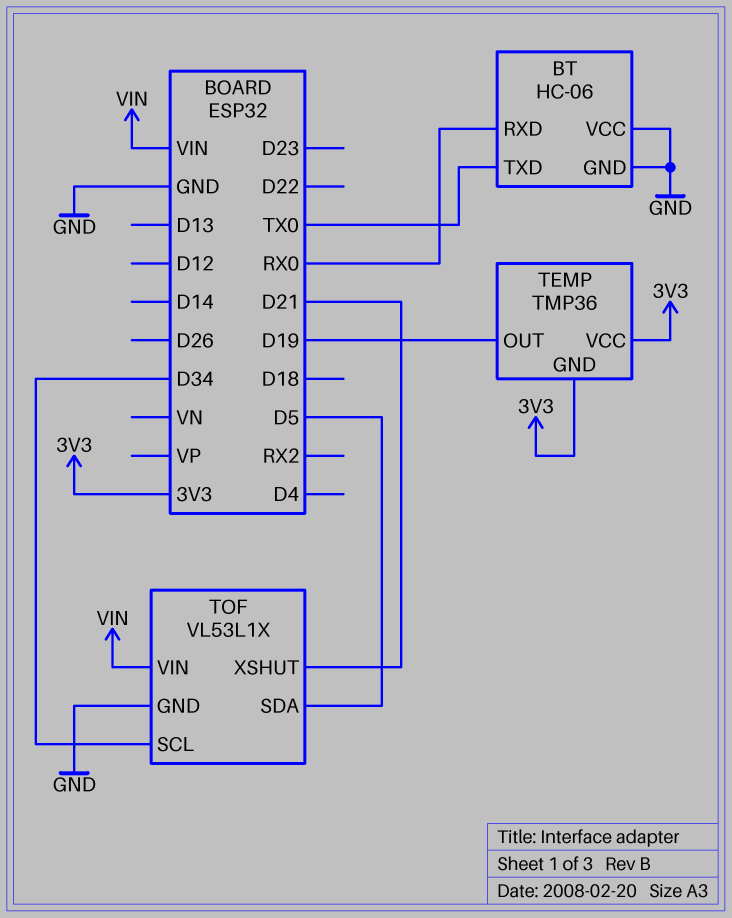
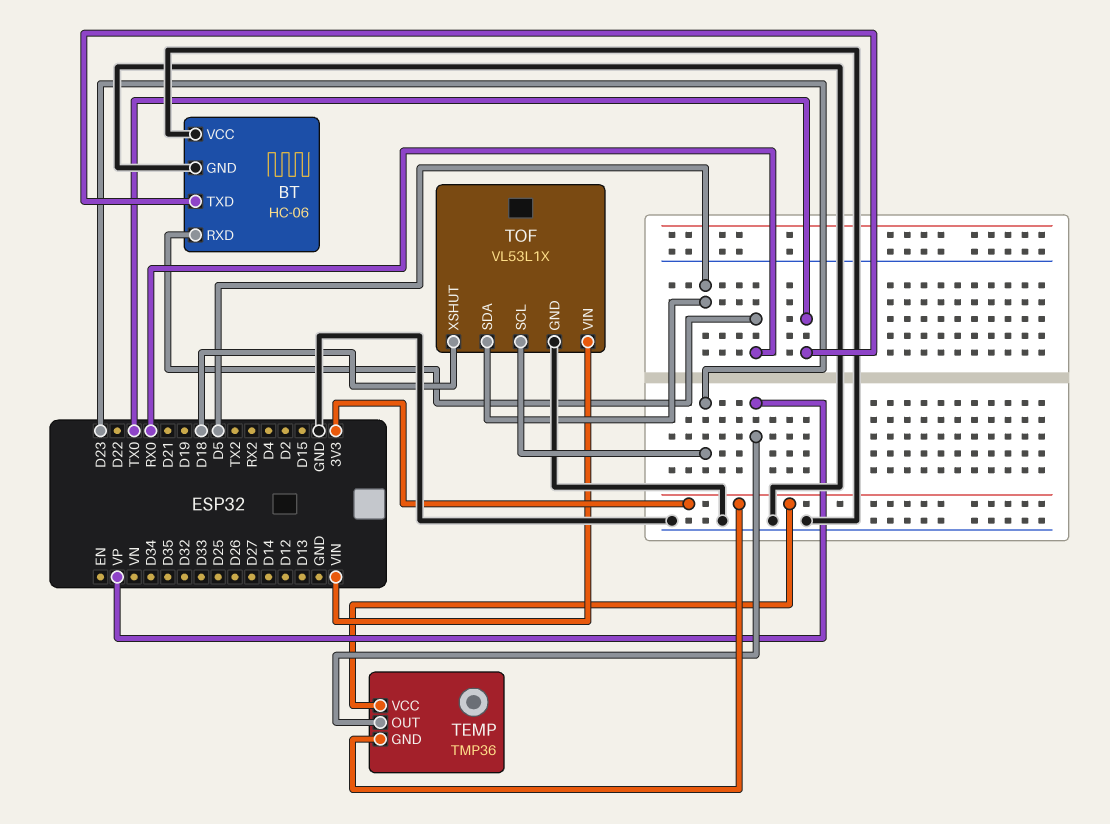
TEMP pin OUT: D19 -> VP
TOF pin SCL: D34 -> D23
TOF pin XSHUT: D21 -> D18

